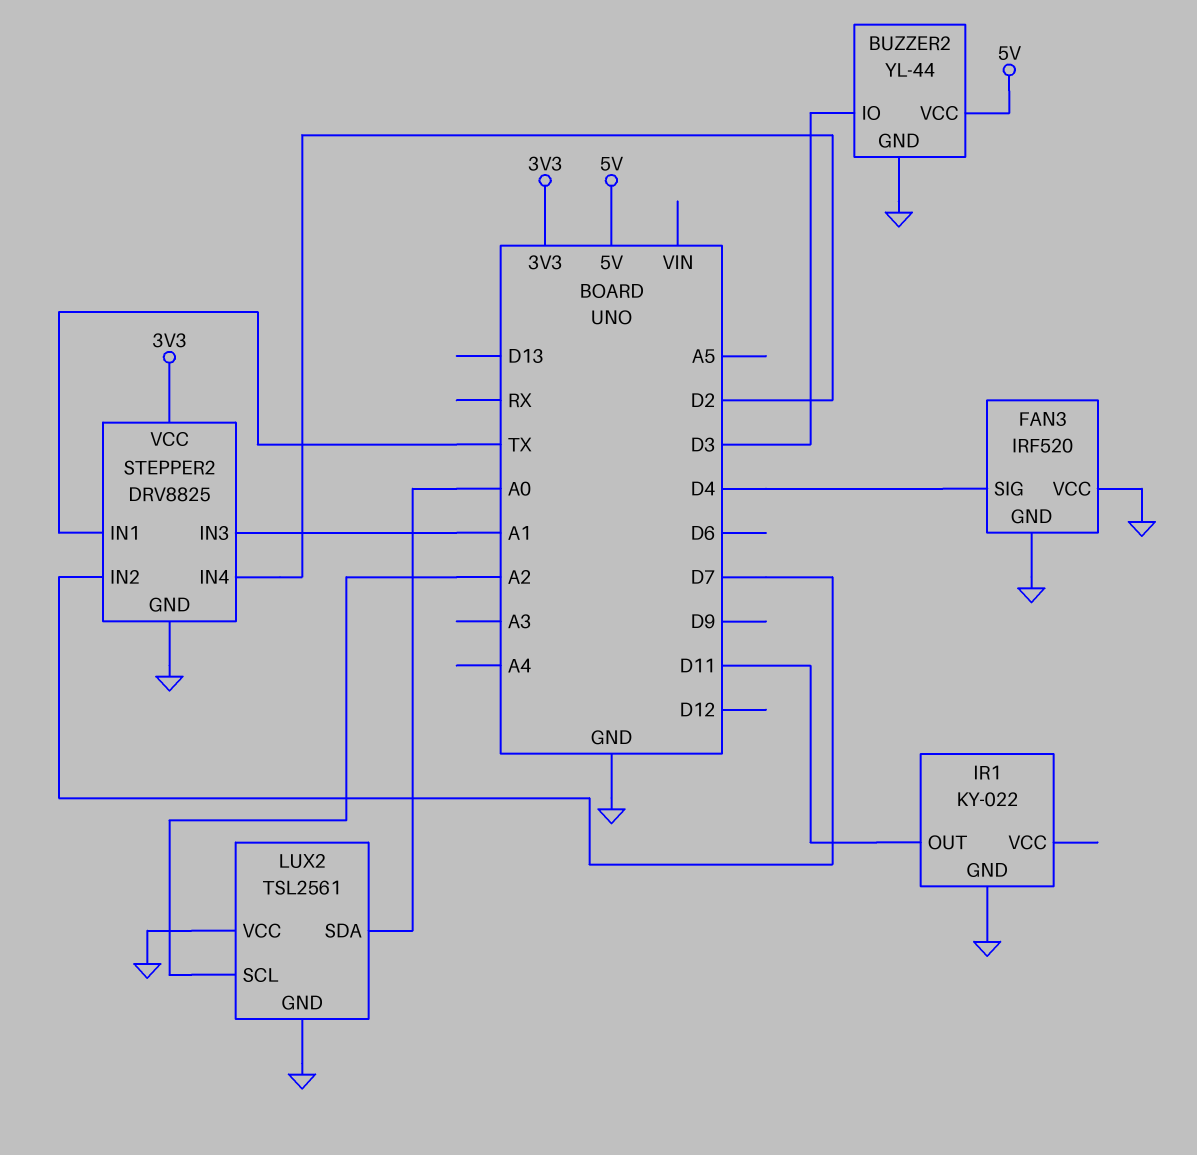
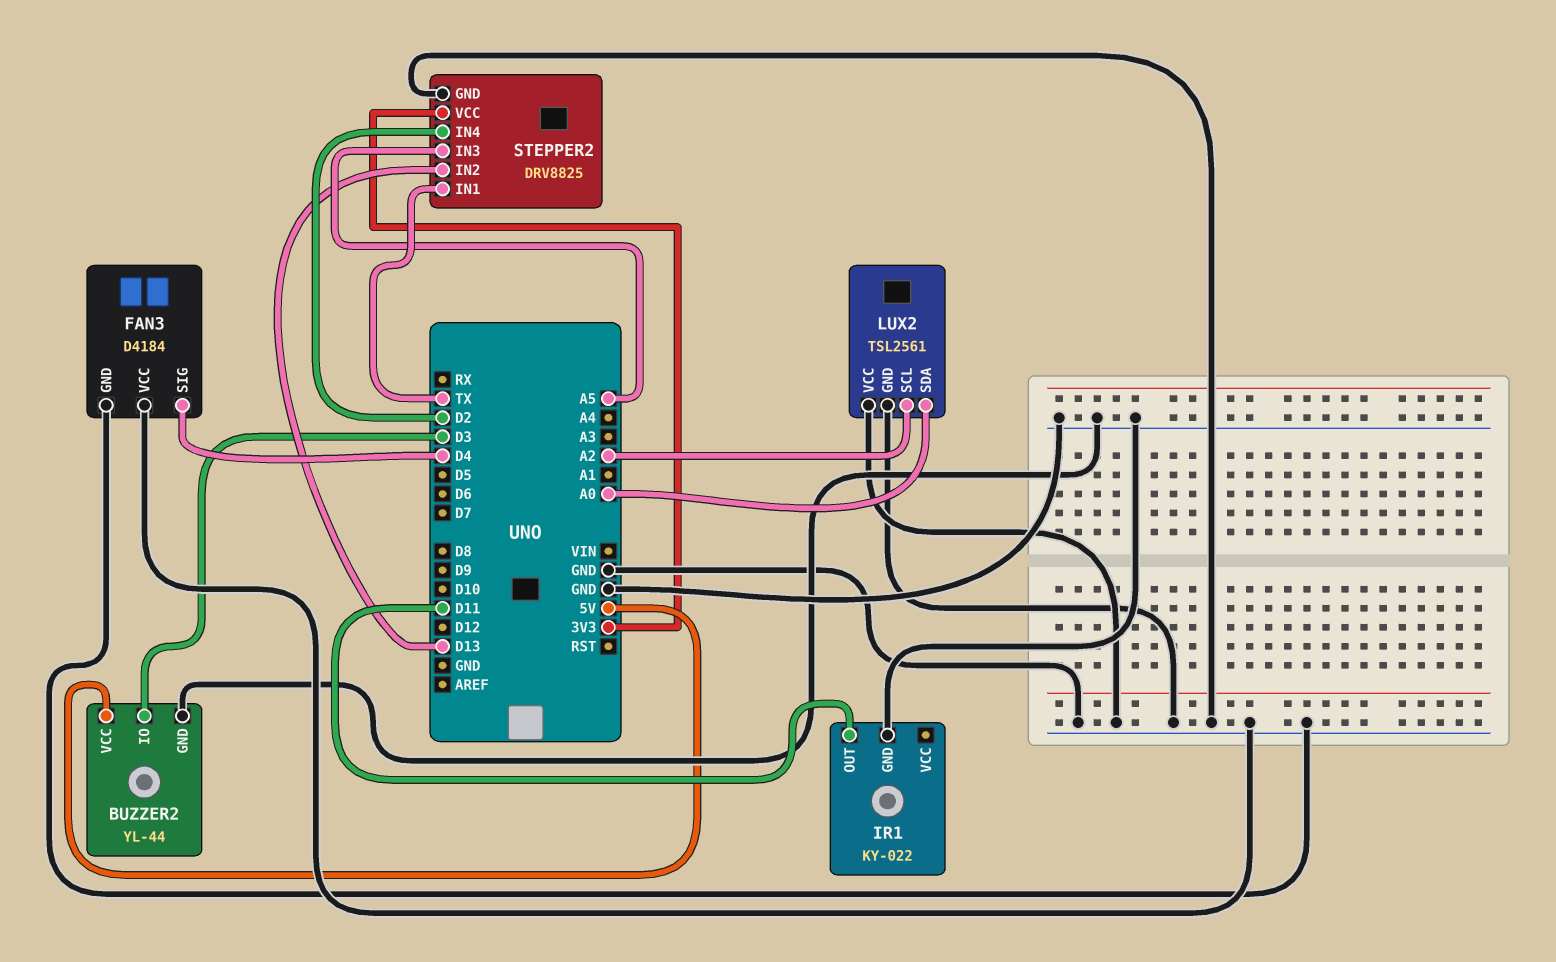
FAN3: IRF520 -> D4184
STEPPER2 pin IN2: D7 -> D13
STEPPER2 pin IN3: A1 -> A5

